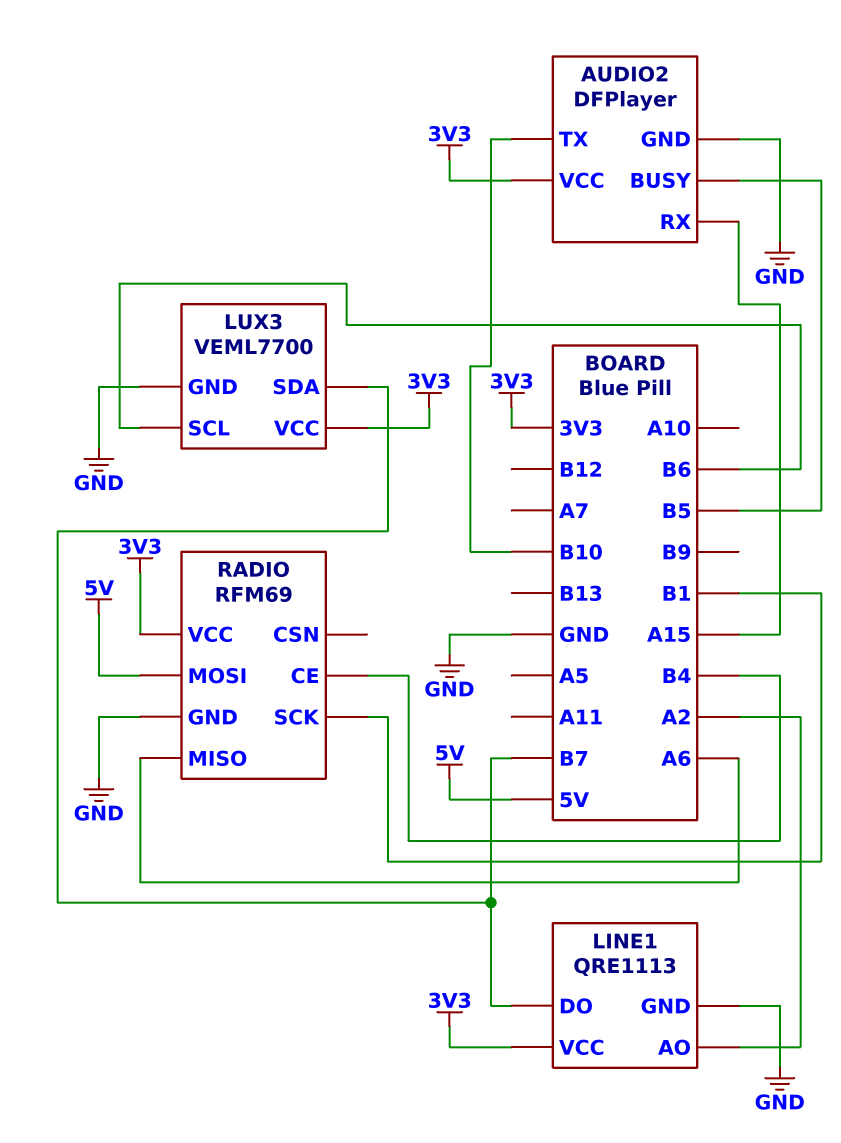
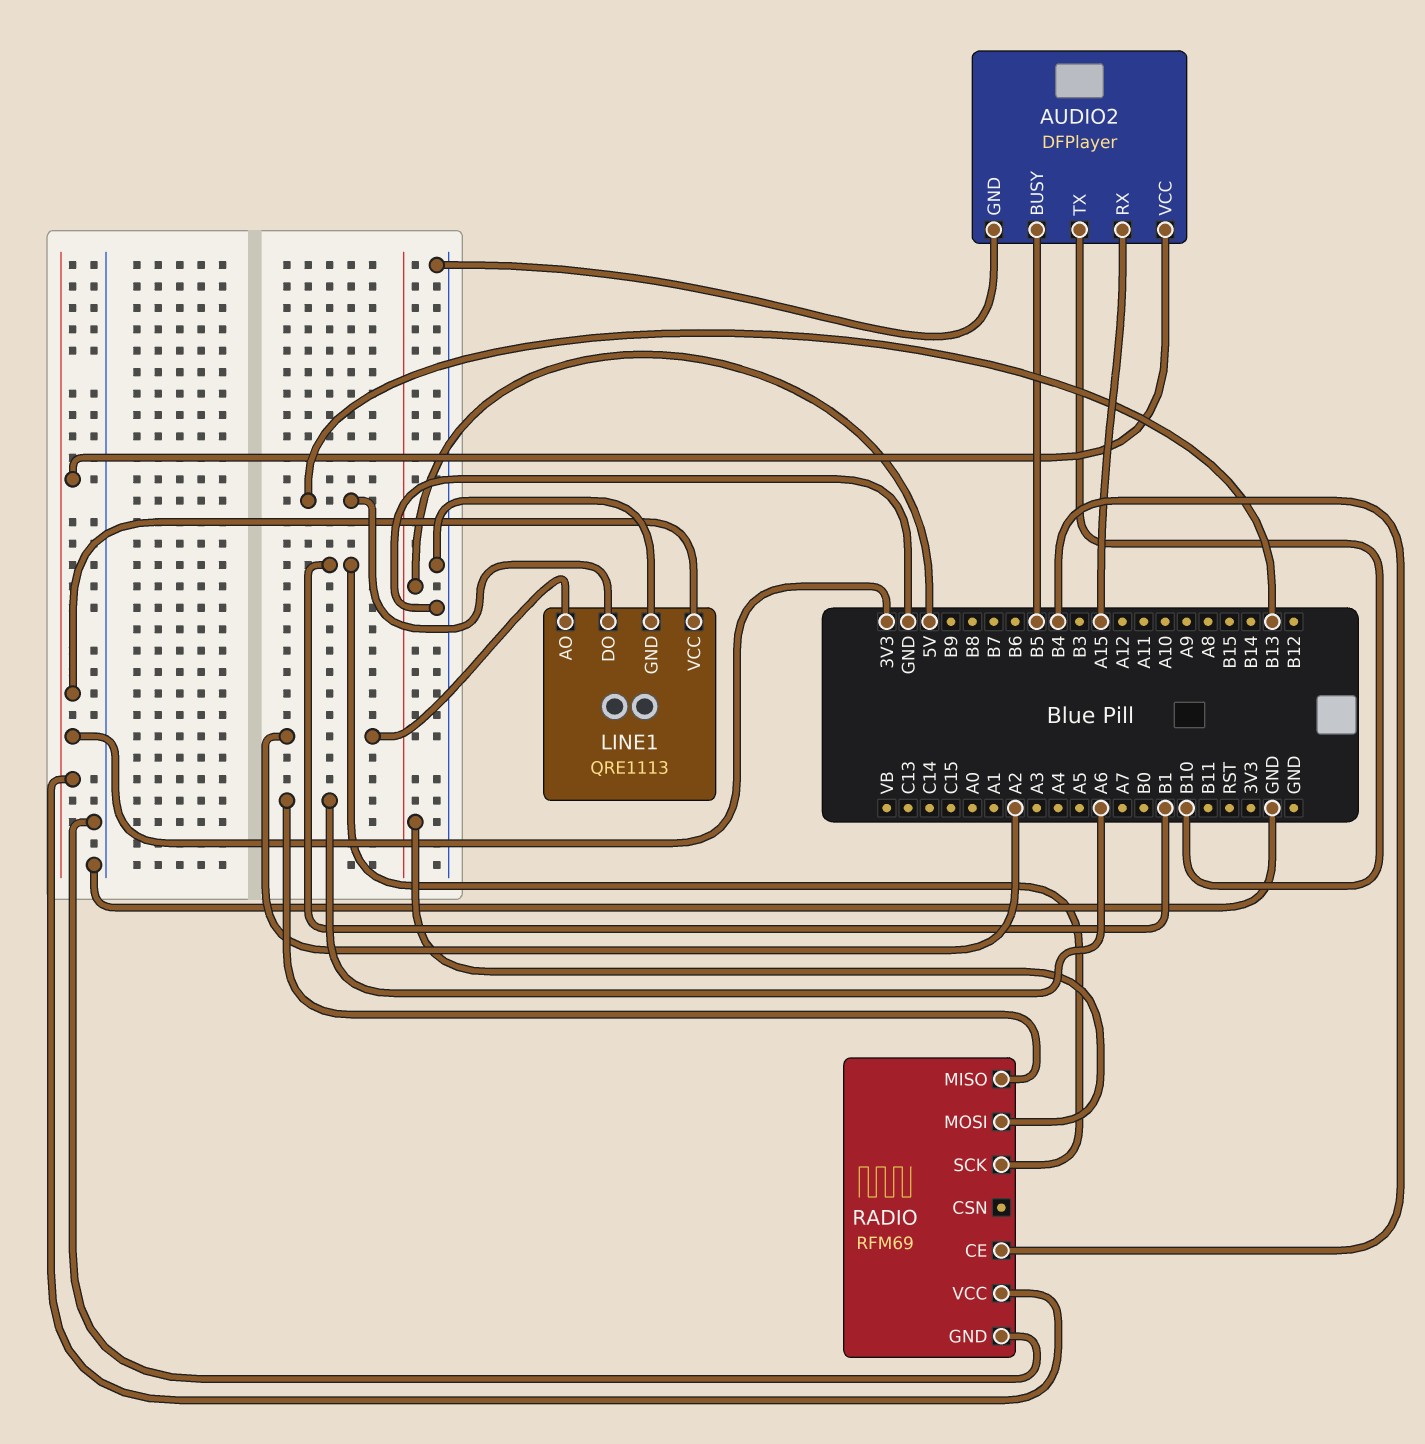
LINE1 pin DO: B7 -> B13
LUX3: VEML7700 -> none
LUX3 pin GND: GND -> none
LUX3 pin SCL: B6 -> none
LUX3 pin SDA: B7 -> none
LUX3 pin VCC: 3V3 -> none

